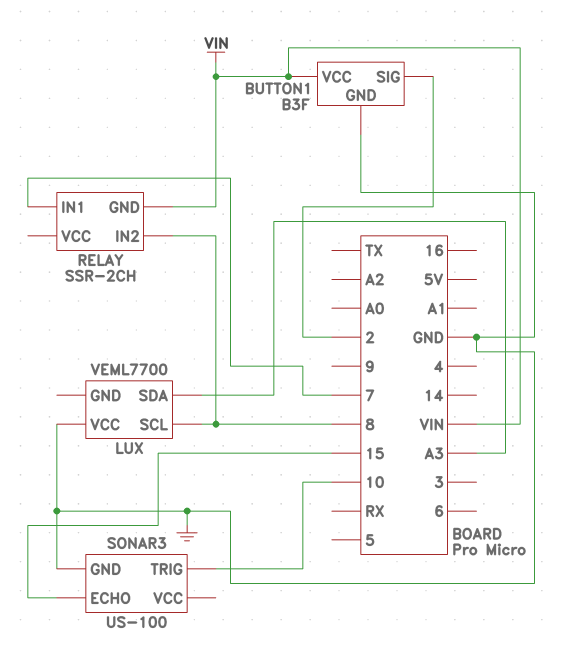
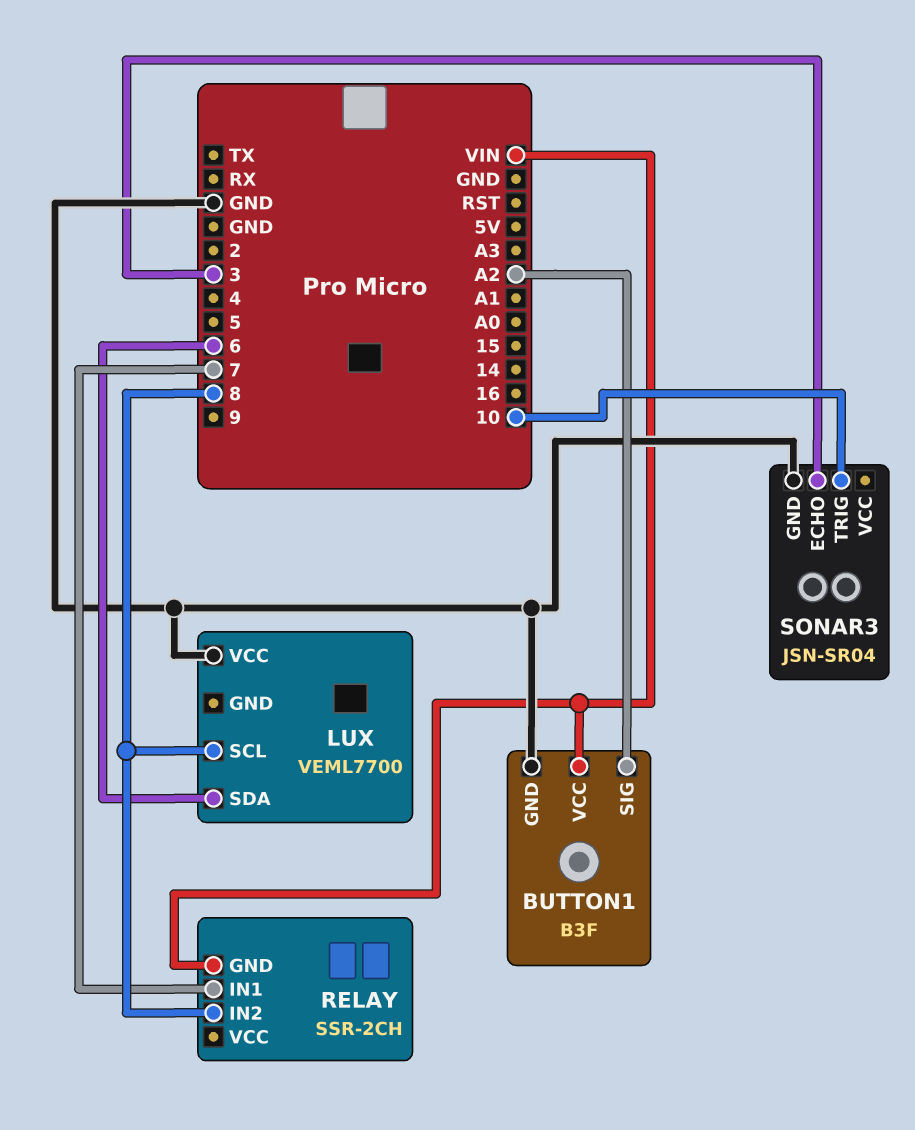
BUTTON1 pin SIG: 2 -> A2
LUX pin SDA: A3 -> 6
SONAR3: US-100 -> JSN-SR04
SONAR3 pin ECHO: 15 -> 3

